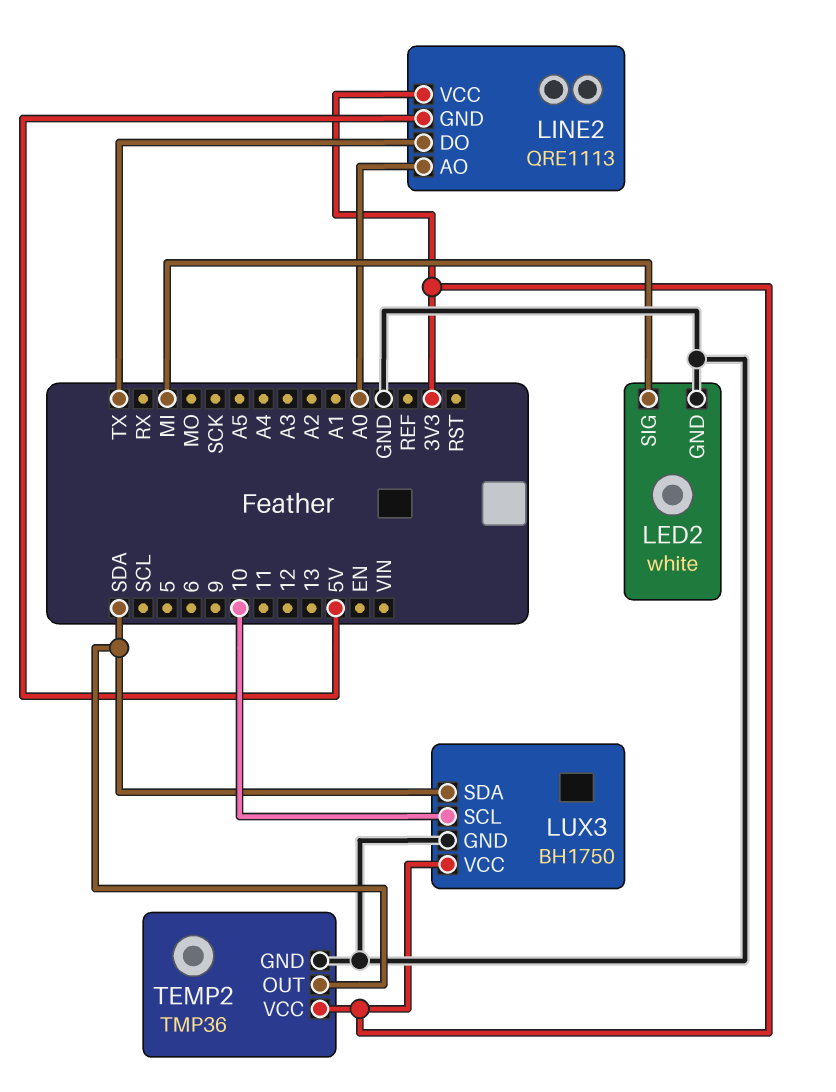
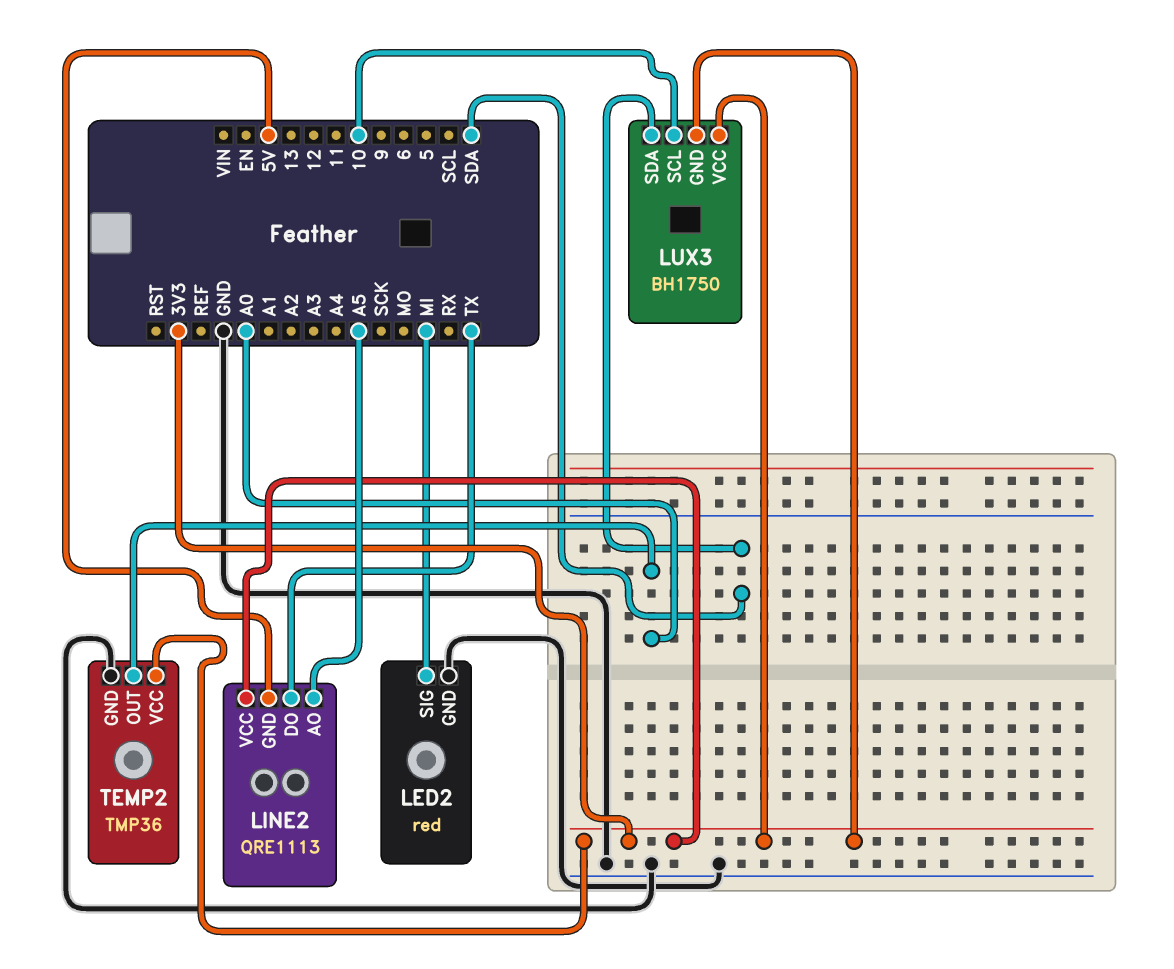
LED2: white -> red
LINE2 pin AO: A0 -> A5
LUX3 pin GND: GND -> 3V3
TEMP2 pin OUT: SDA -> A0

